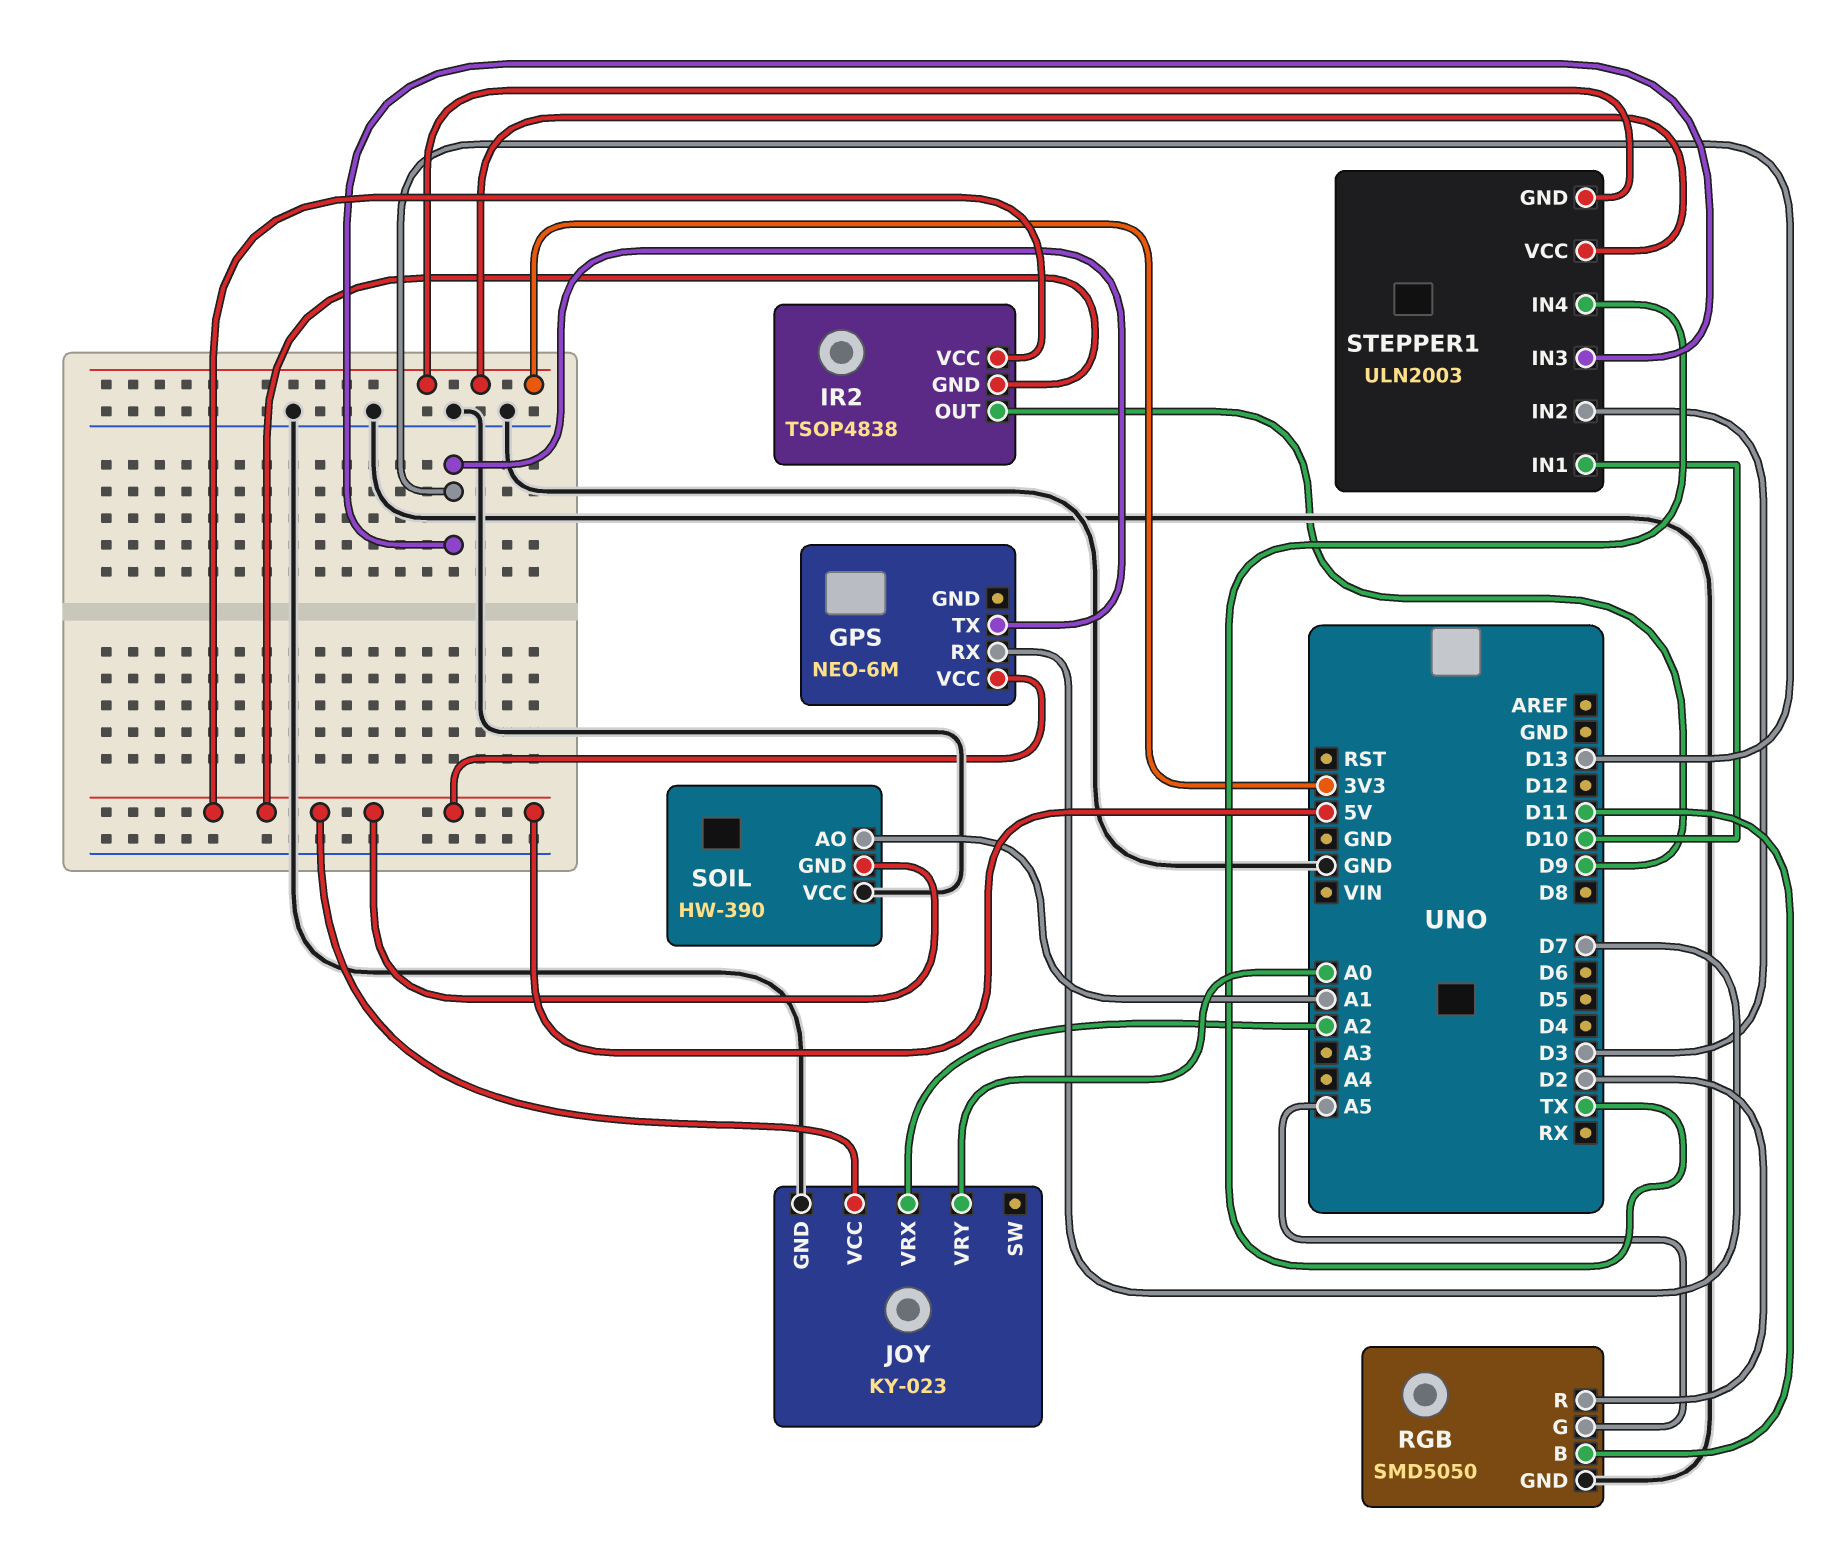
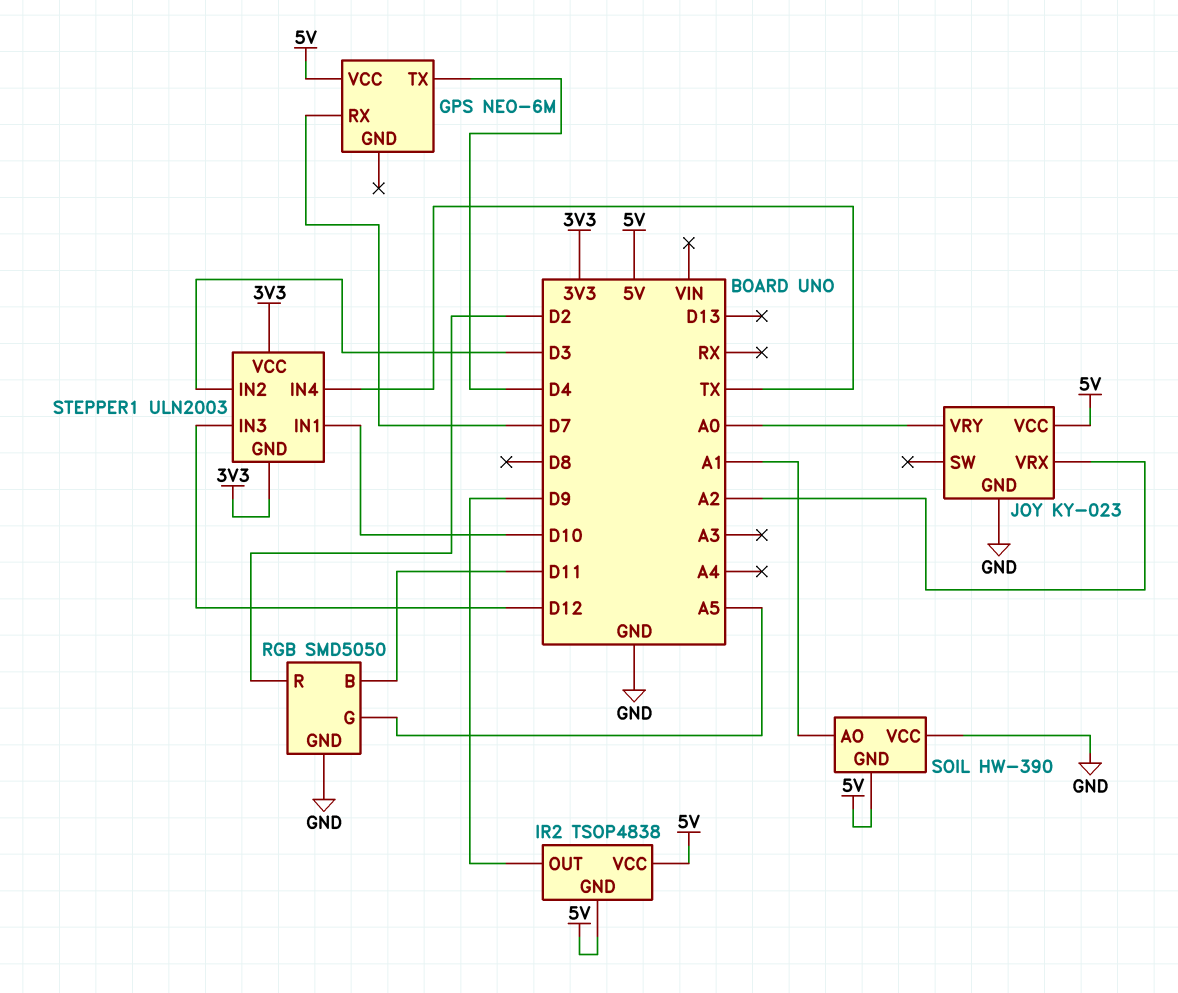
GPS pin TX: D13 -> D4
STEPPER1 pin IN3: D13 -> D12

